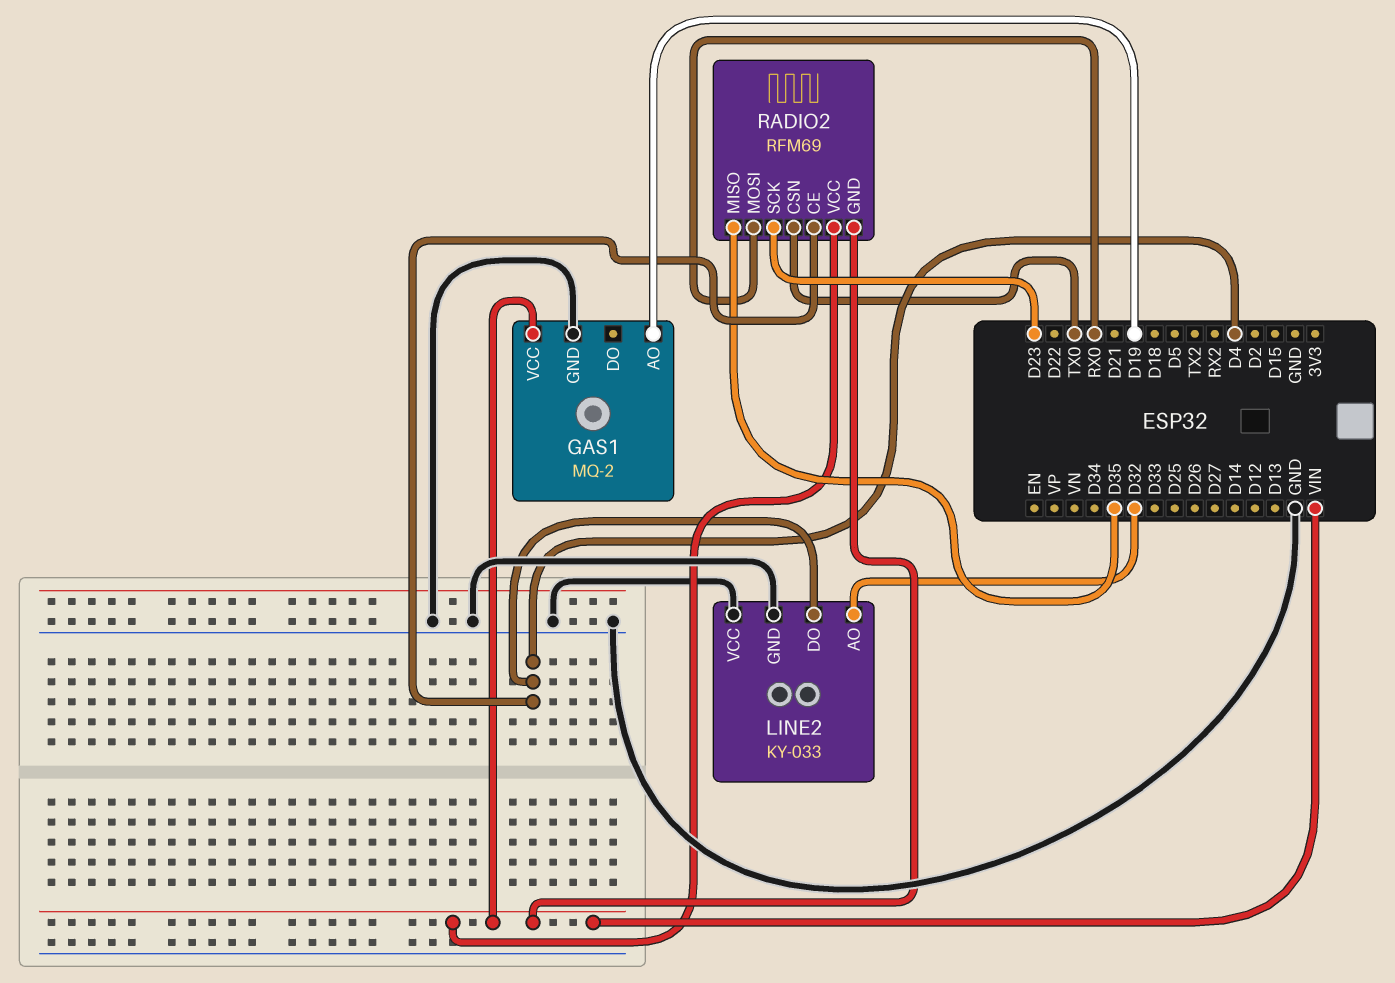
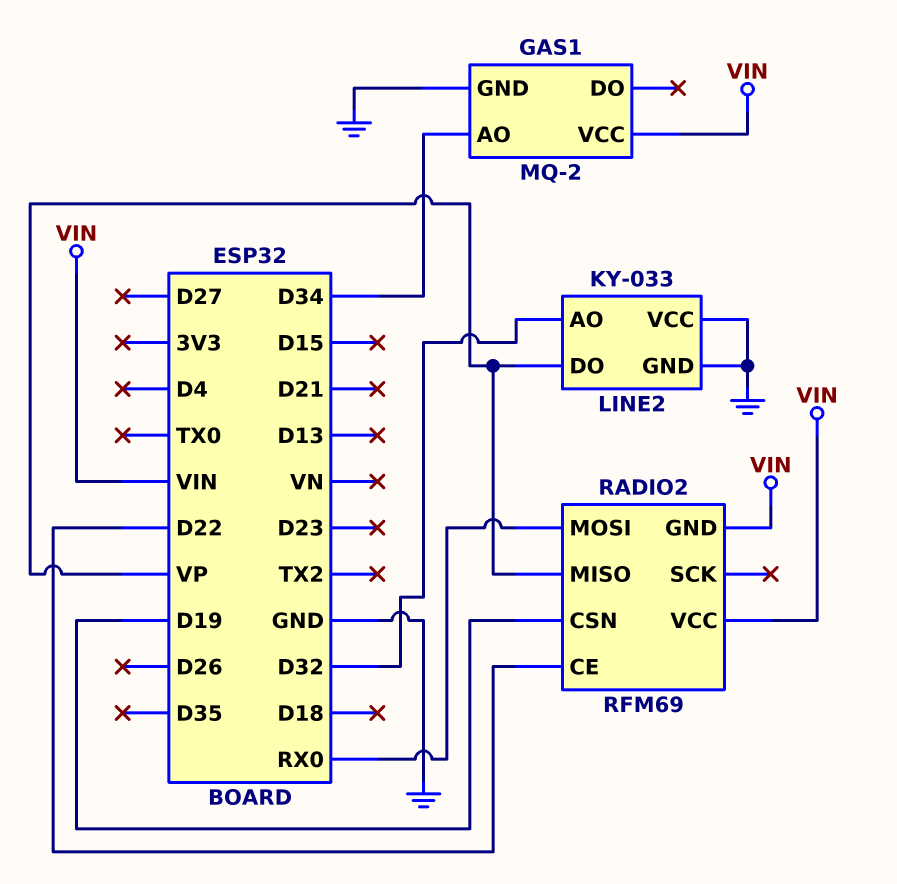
GAS1 pin AO: D19 -> D34
LINE2 pin DO: D4 -> VP
RADIO2 pin CE: D4 -> D22
RADIO2 pin CSN: TX0 -> D19
RADIO2 pin MISO: D35 -> VP
RADIO2 pin SCK: D23 -> none

